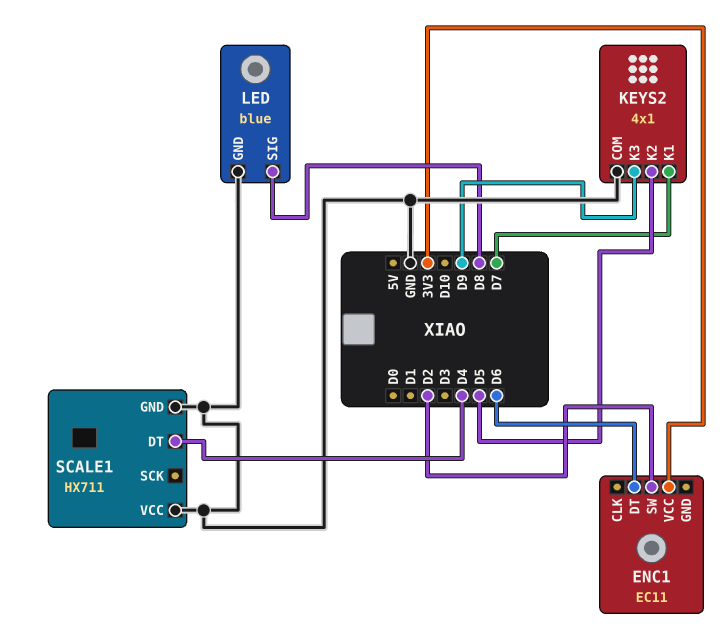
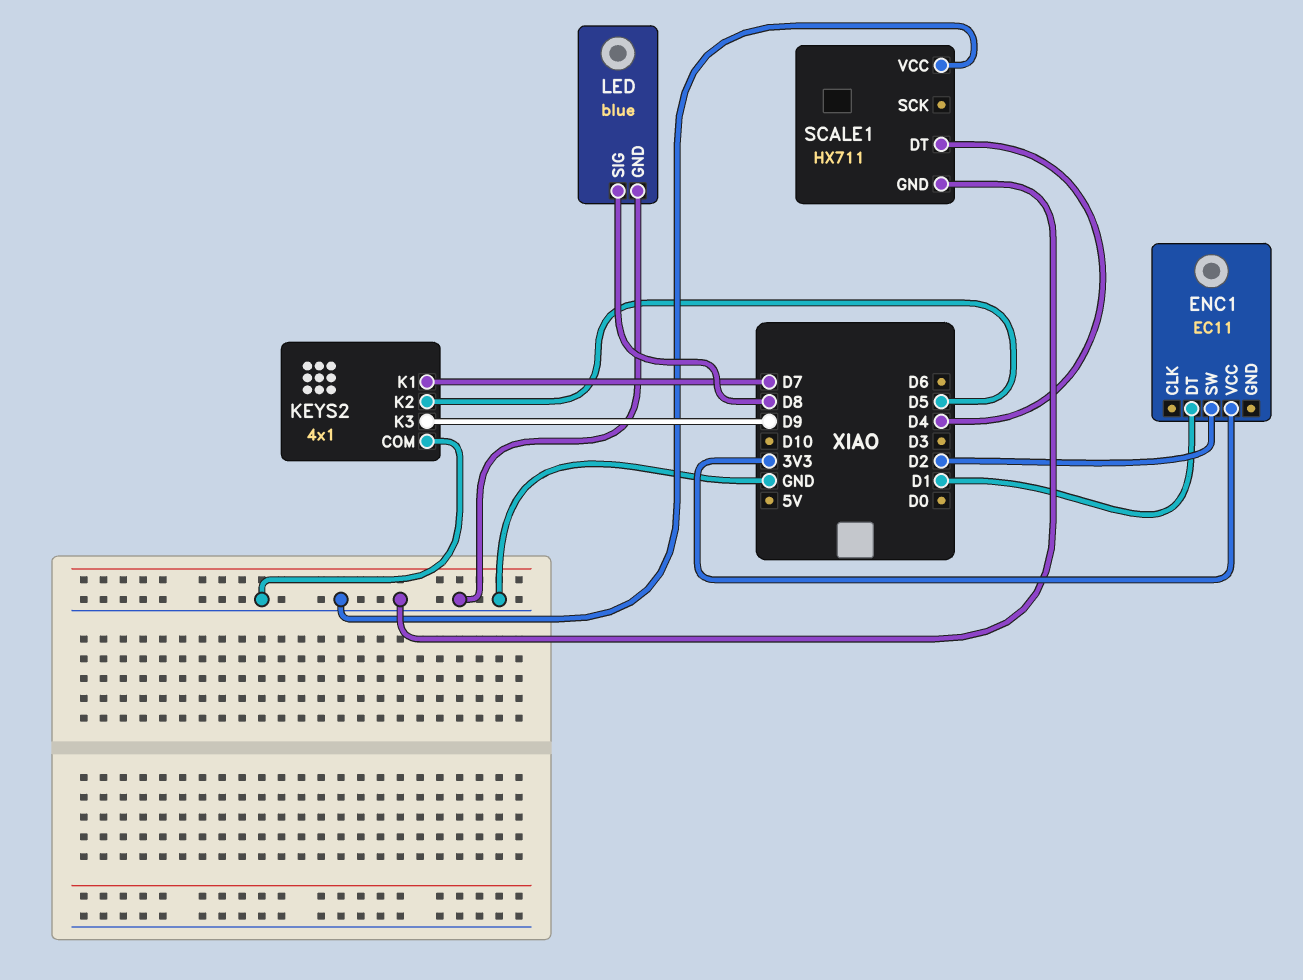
ENC1 pin DT: D6 -> D1

